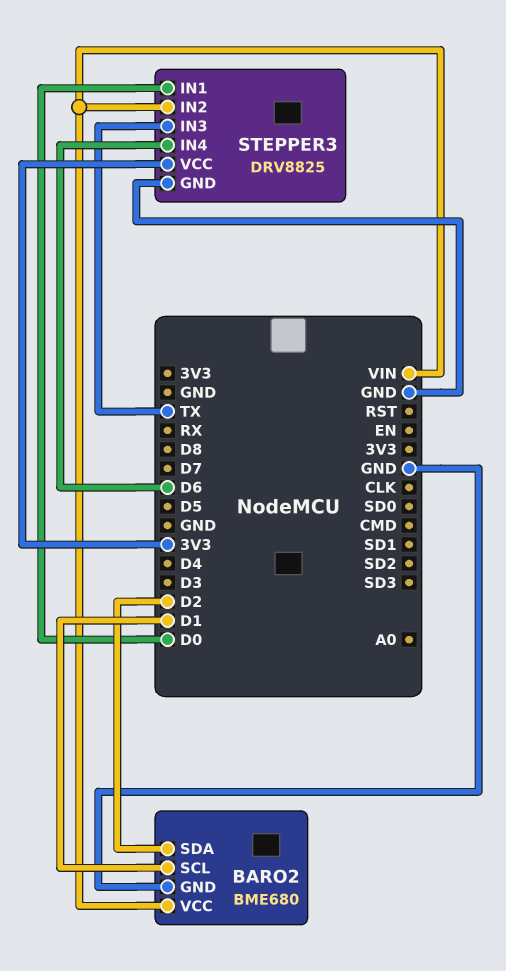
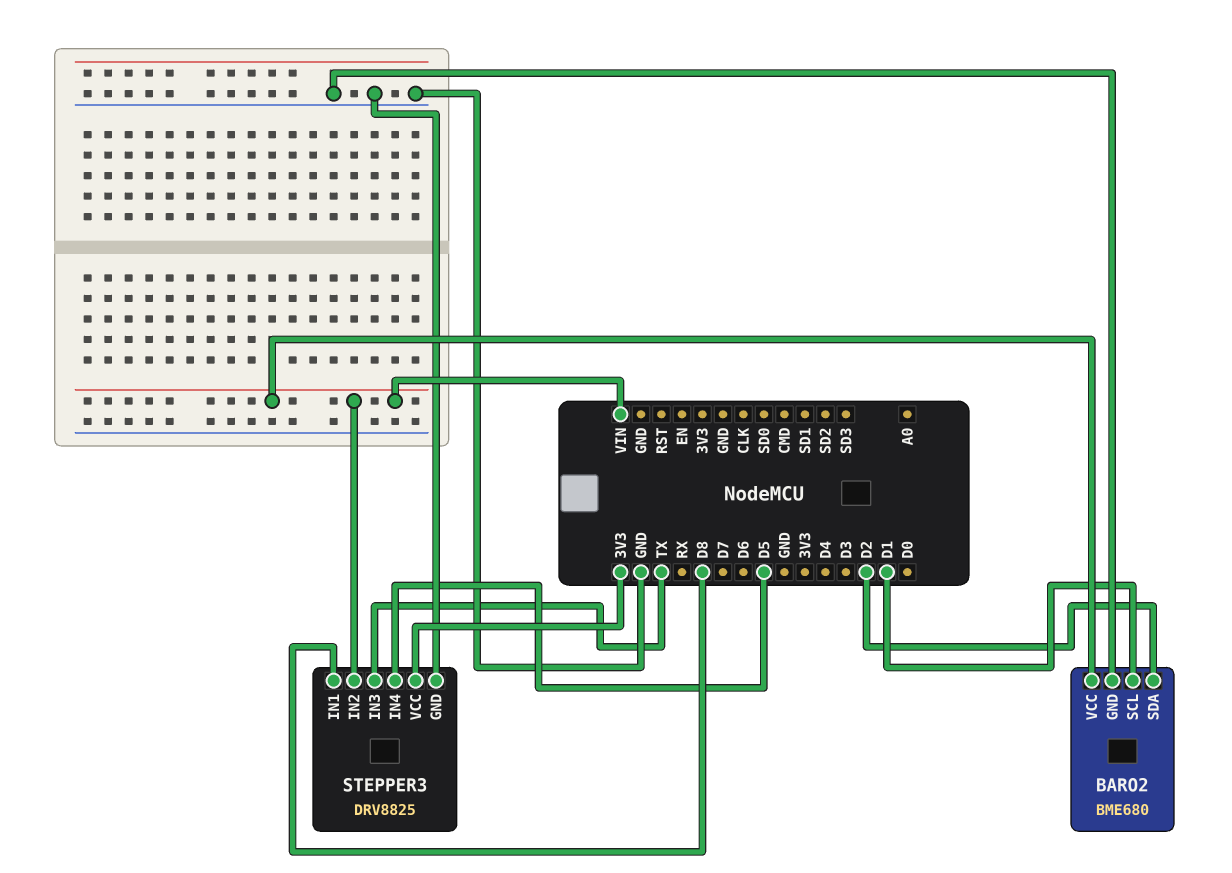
STEPPER3 pin IN1: D0 -> D8
STEPPER3 pin IN4: D6 -> D5

